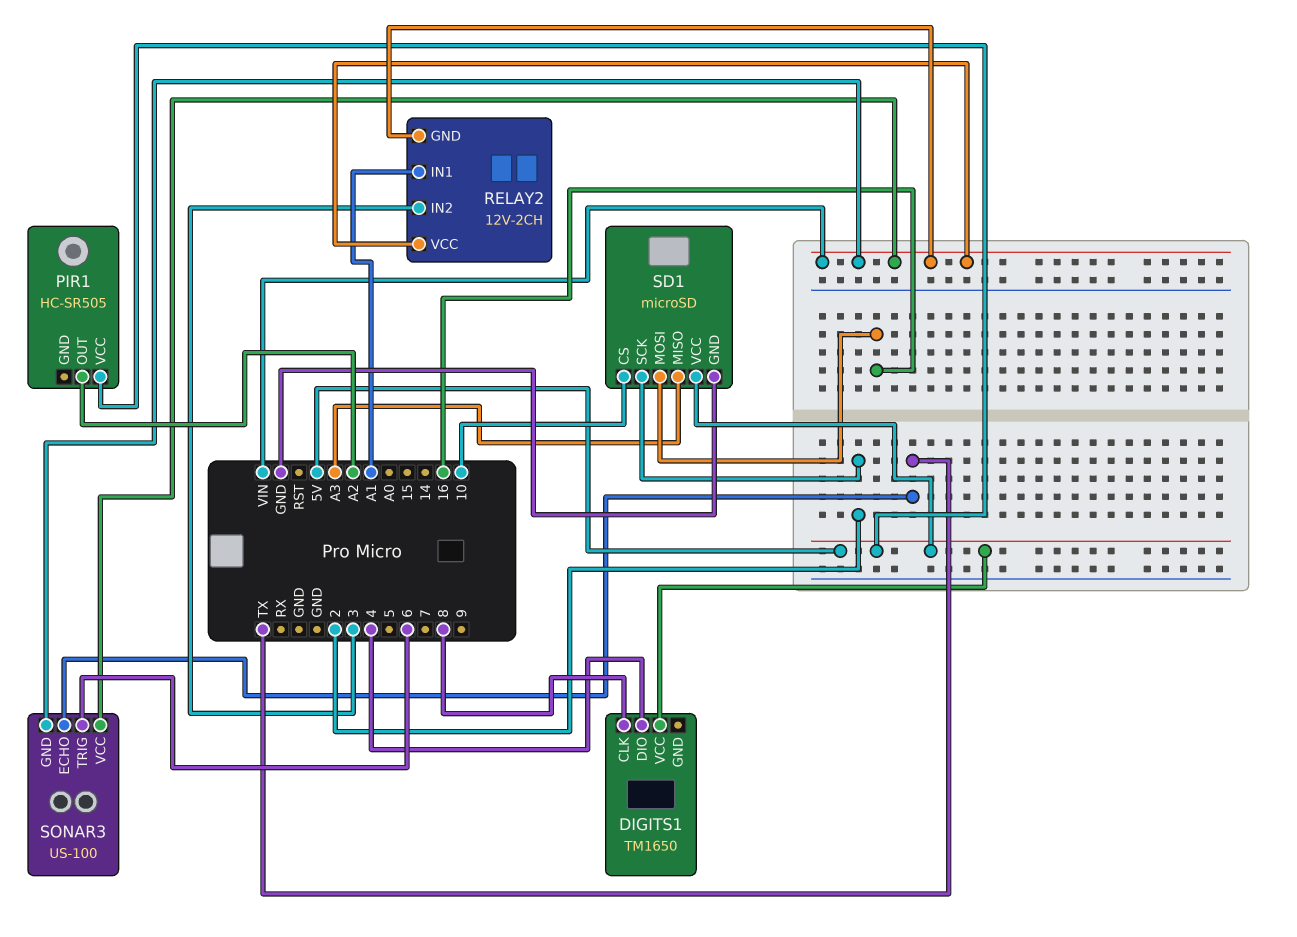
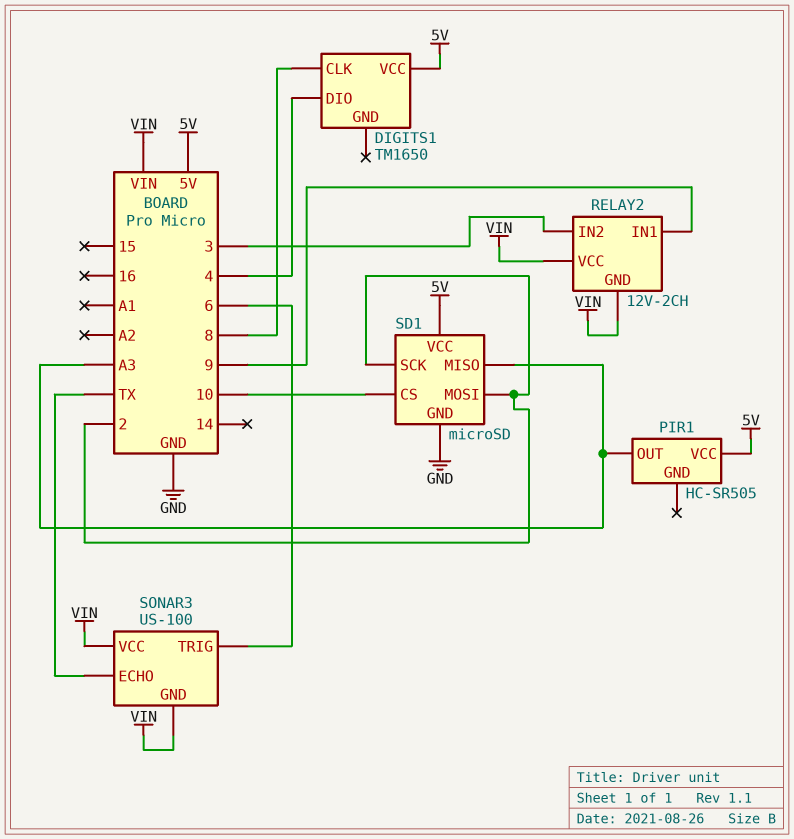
PIR1 pin OUT: A2 -> A3
RELAY2 pin IN1: A1 -> 9
SD1 pin MOSI: 16 -> 2

